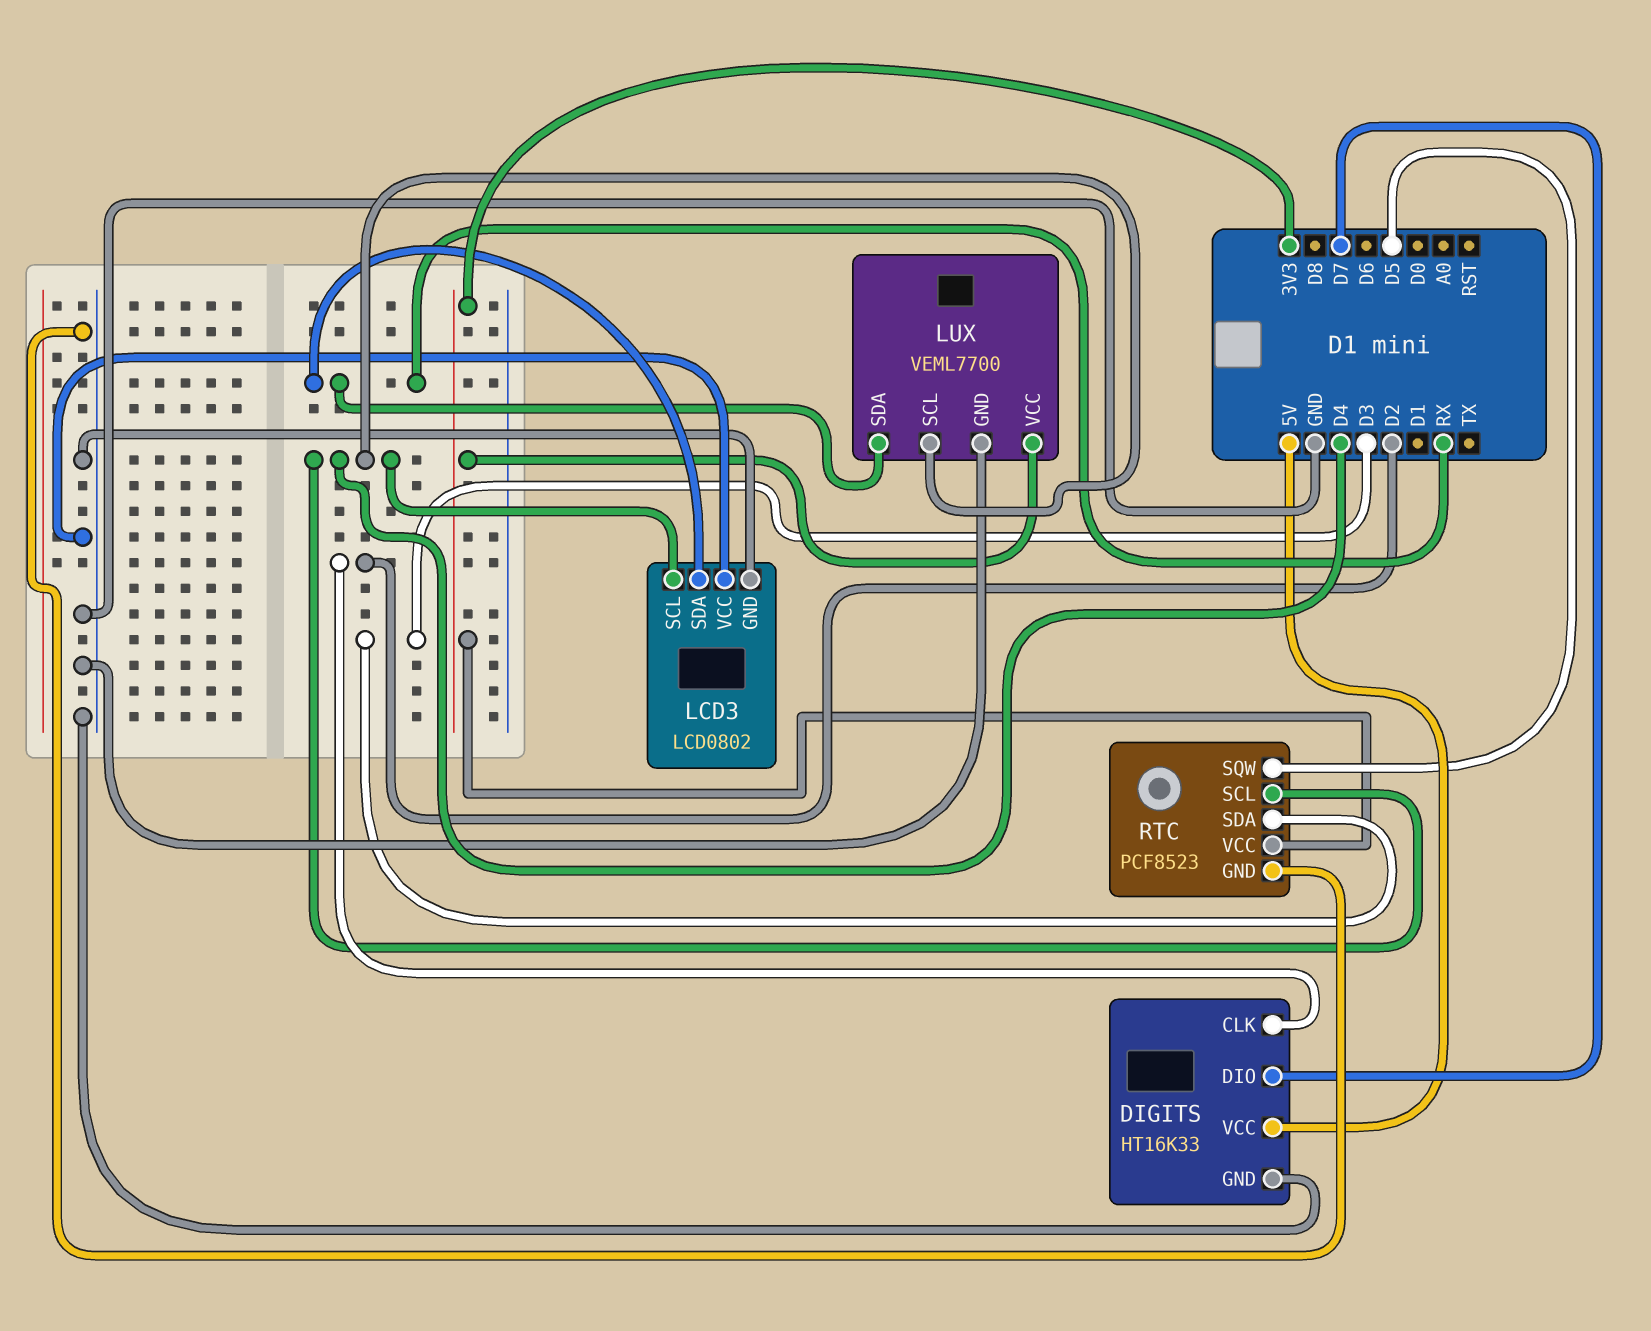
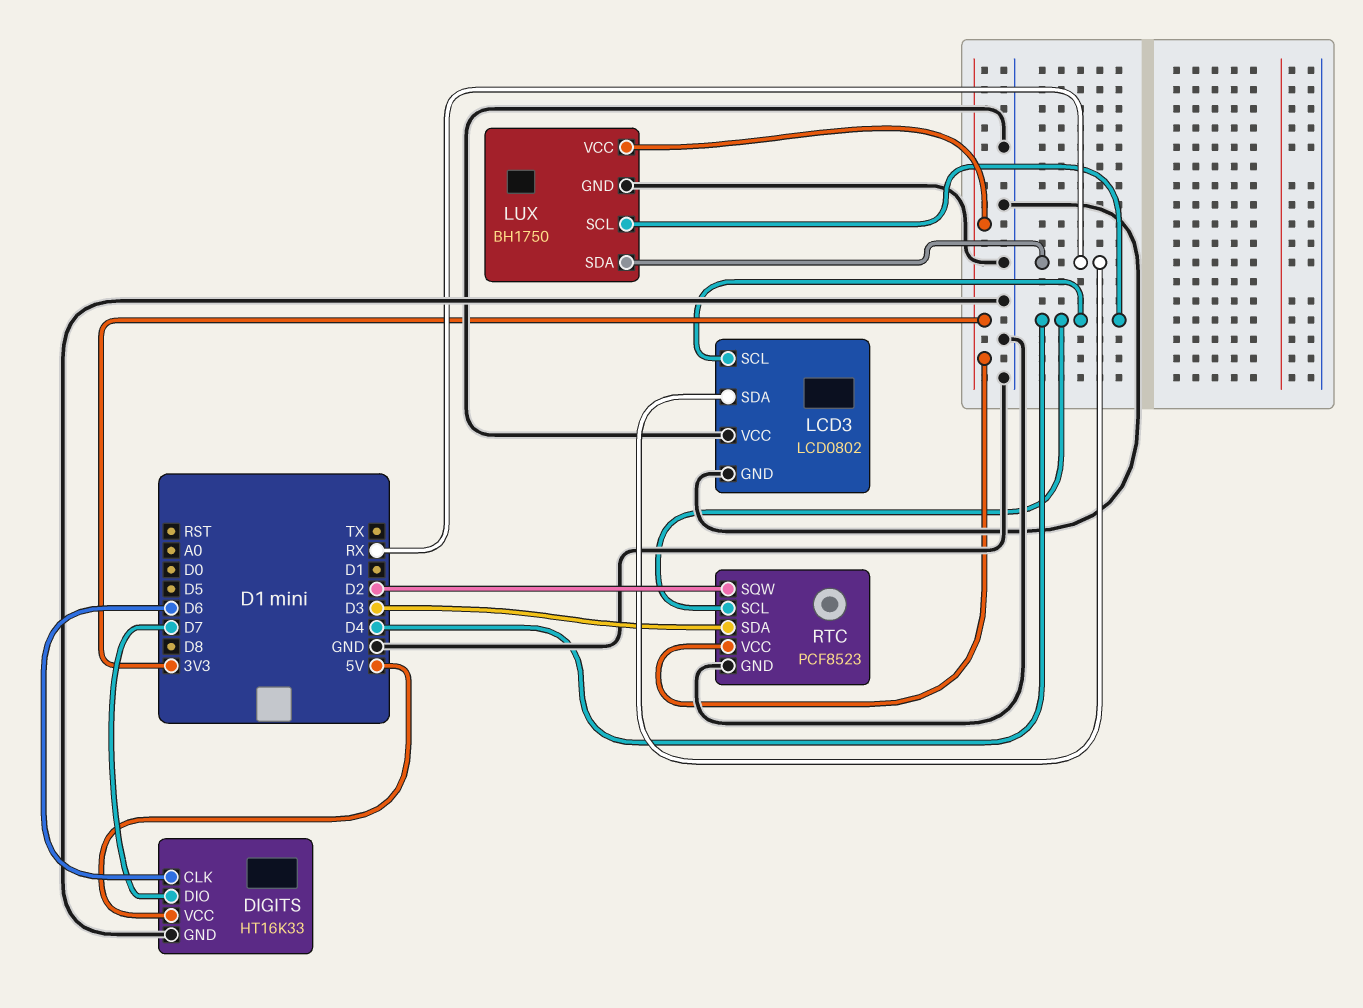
DIGITS pin CLK: D2 -> D6
LUX: VEML7700 -> BH1750
RTC pin SQW: D5 -> D2

